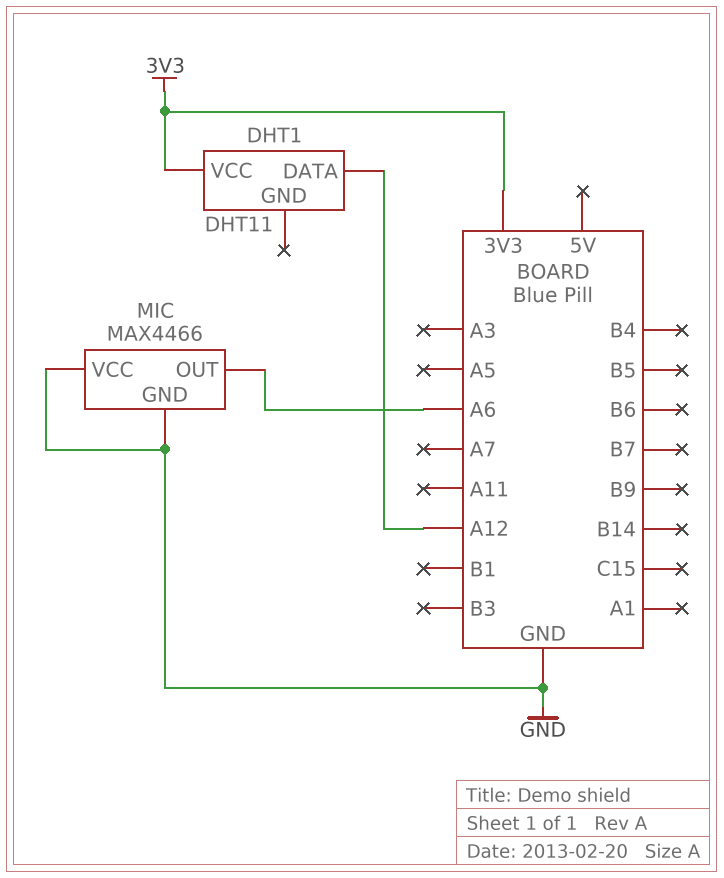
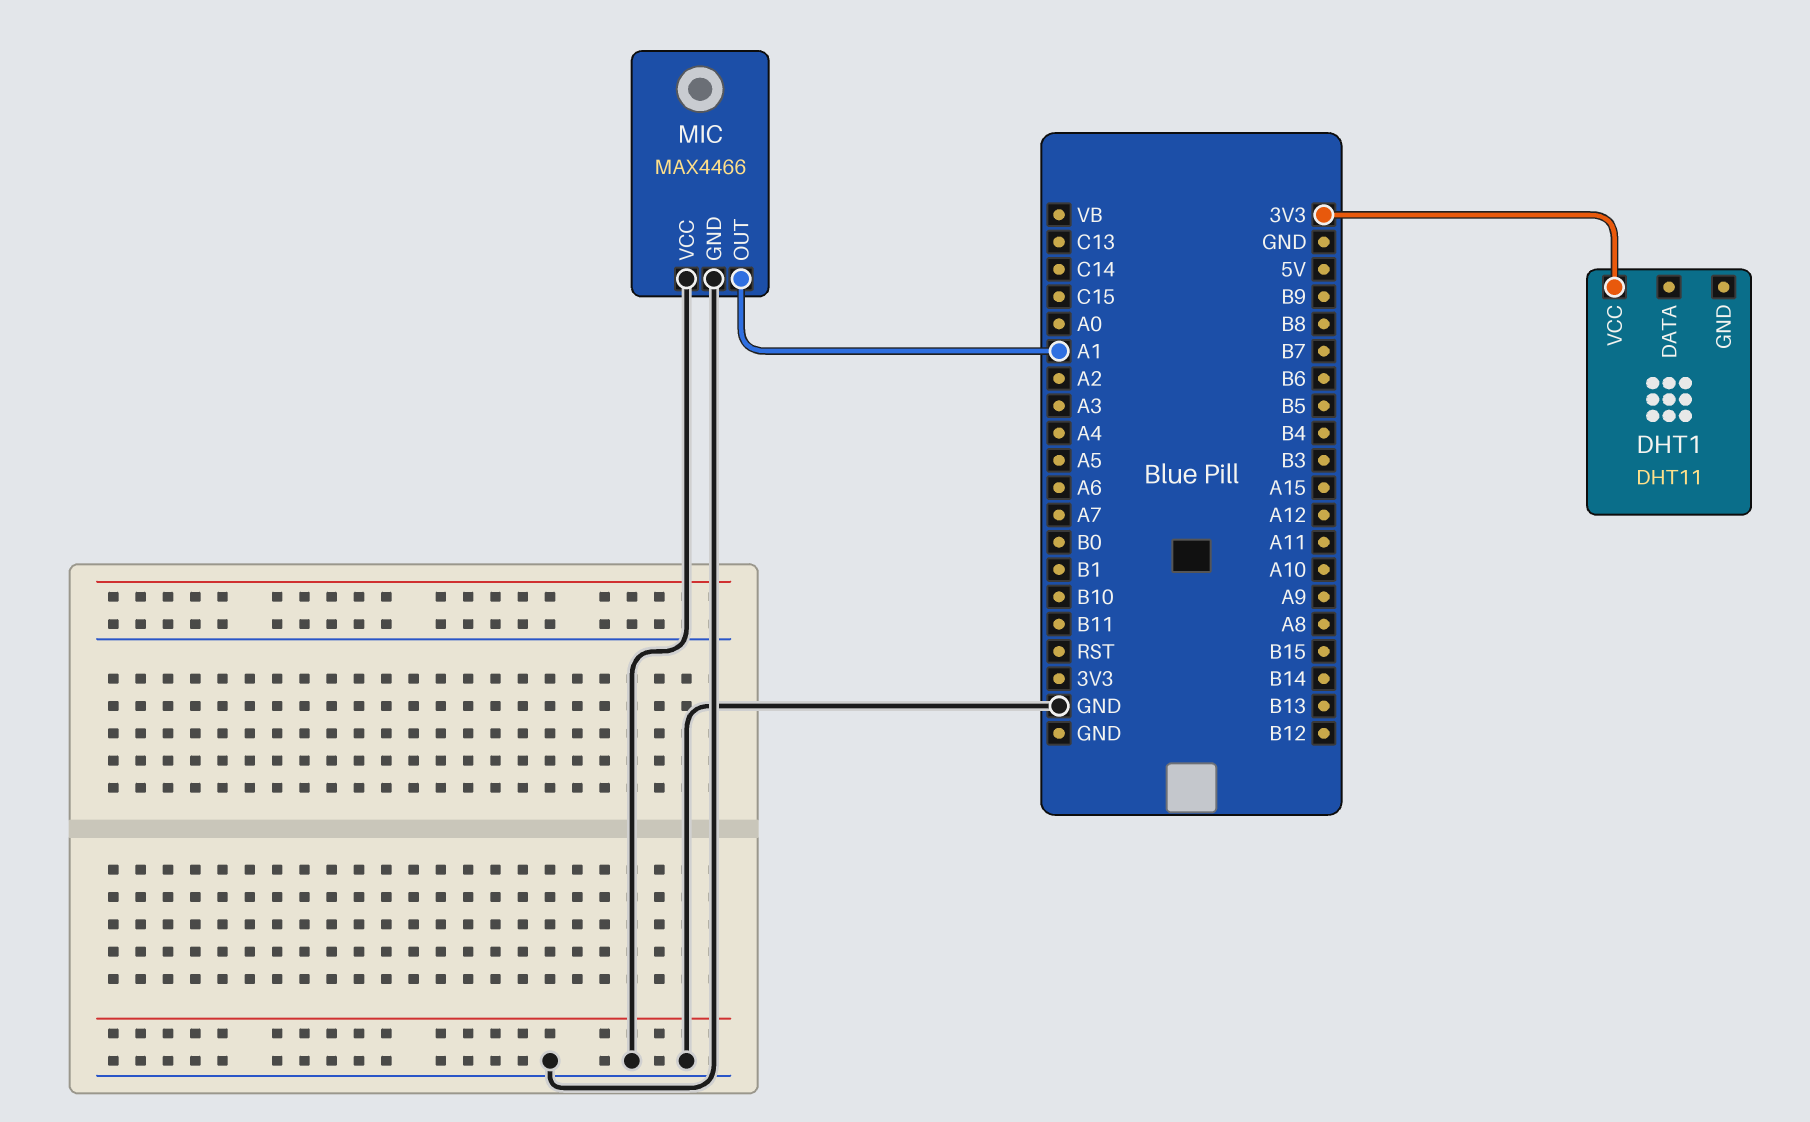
DHT1 pin DATA: A12 -> none
MIC pin OUT: A6 -> A1

